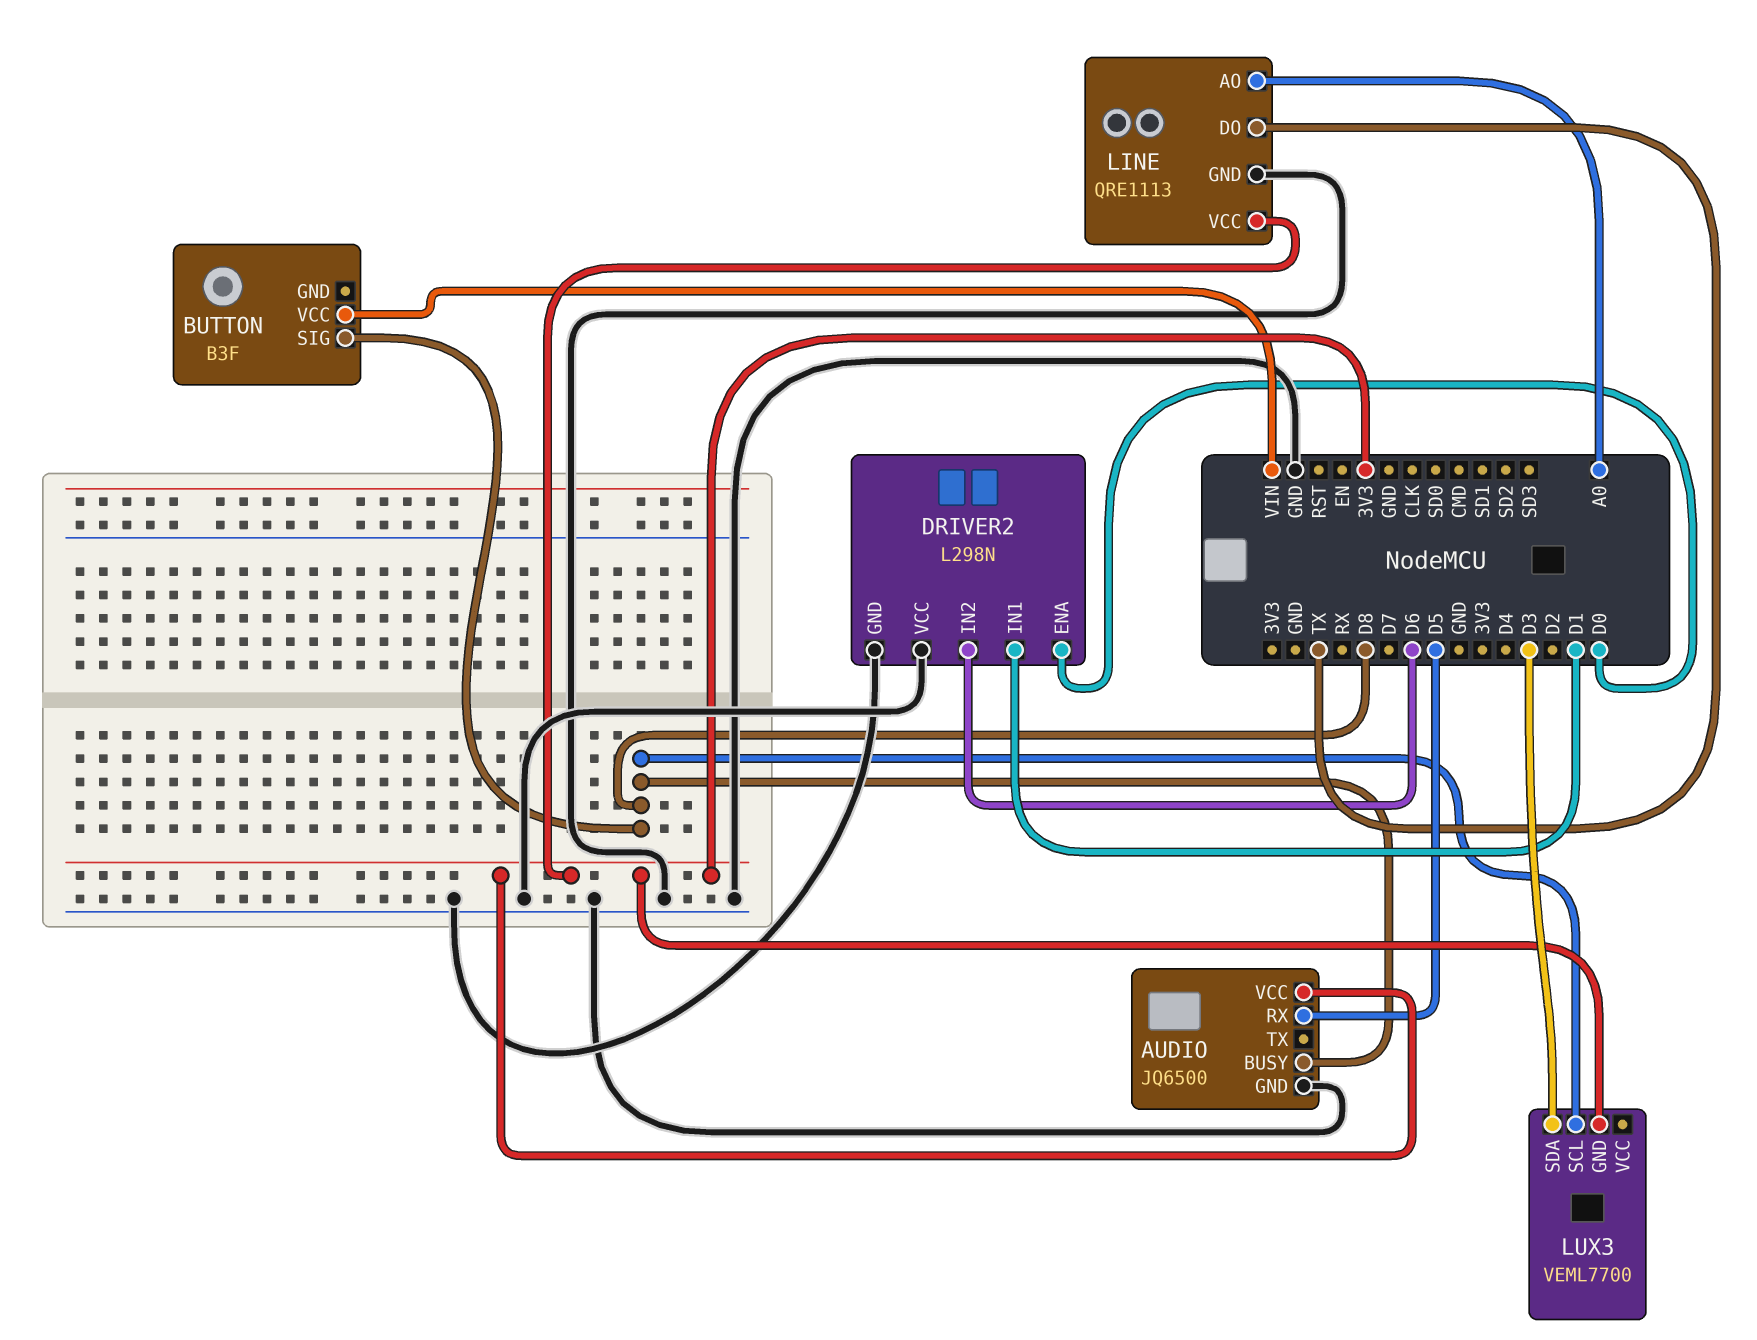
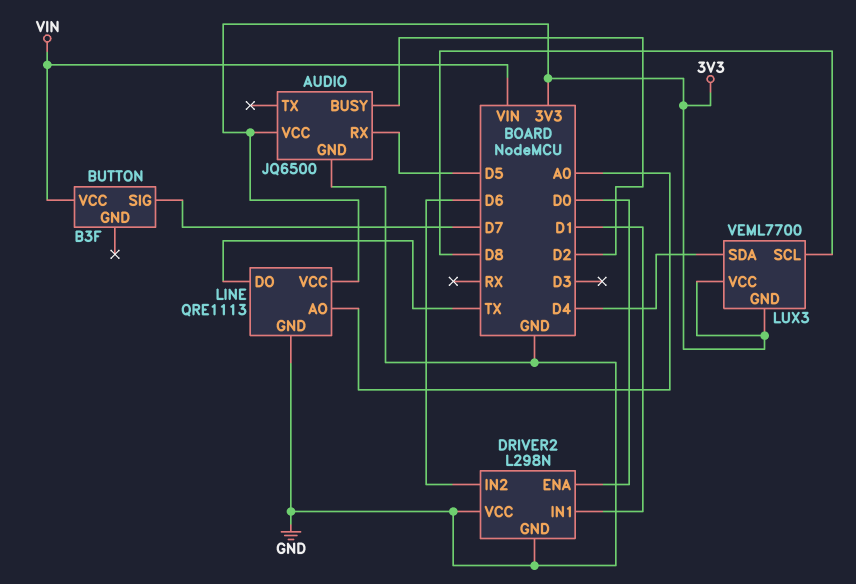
AUDIO pin BUSY: D8 -> D2
BUTTON pin SIG: D8 -> D7
LUX3 pin SDA: D3 -> D4
LUX3 pin VCC: none -> 3V3

